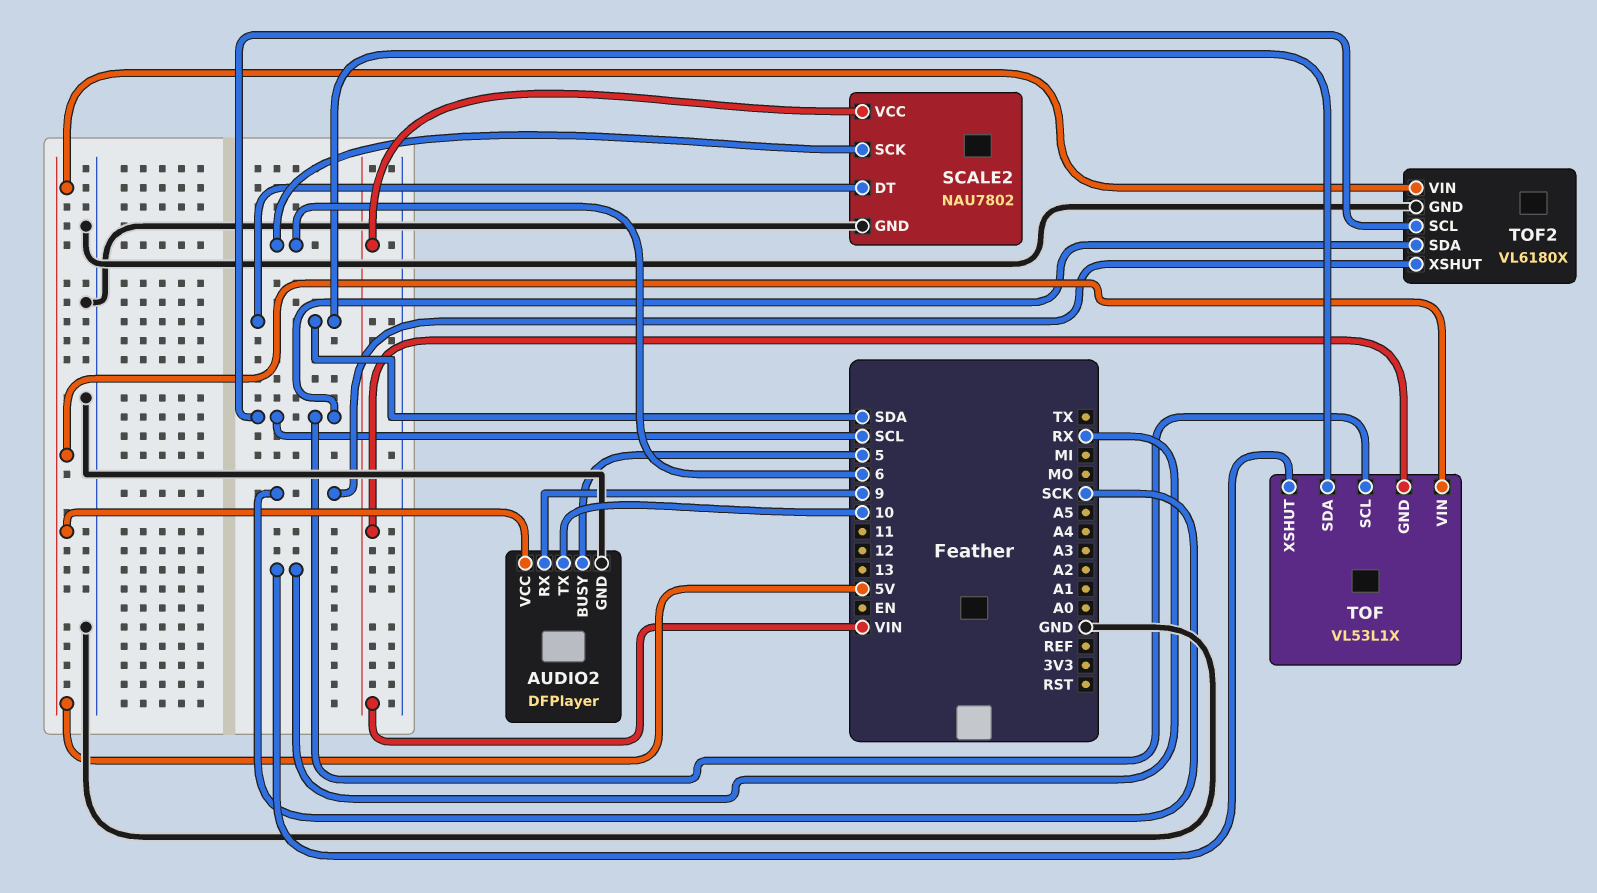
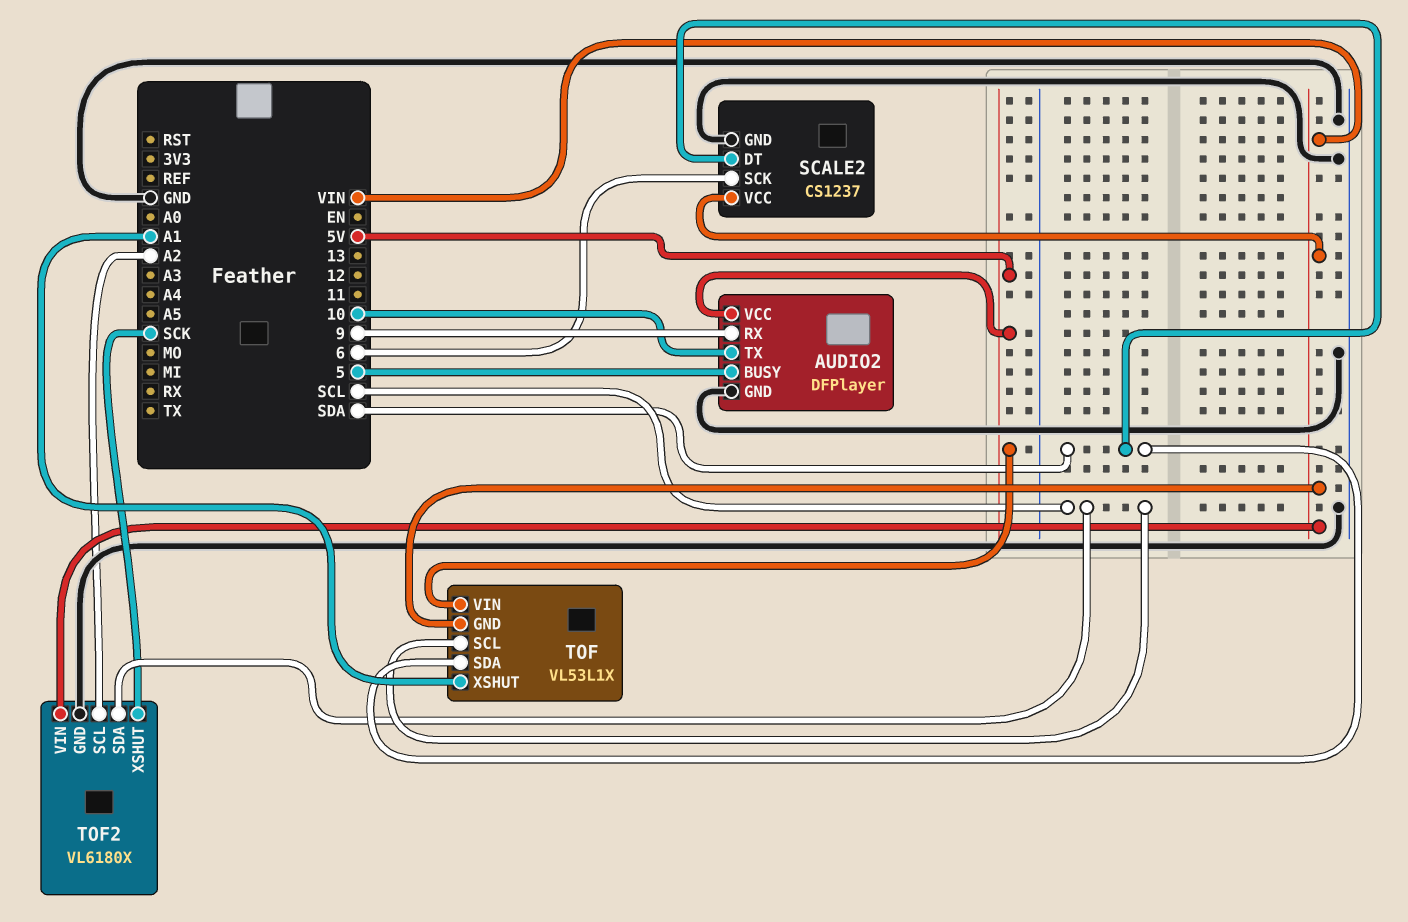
SCALE2: NAU7802 -> CS1237
TOF pin XSHUT: RX -> A1
TOF2 pin SCL: SCL -> A2
TOF2 pin VIN: 5V -> VIN

